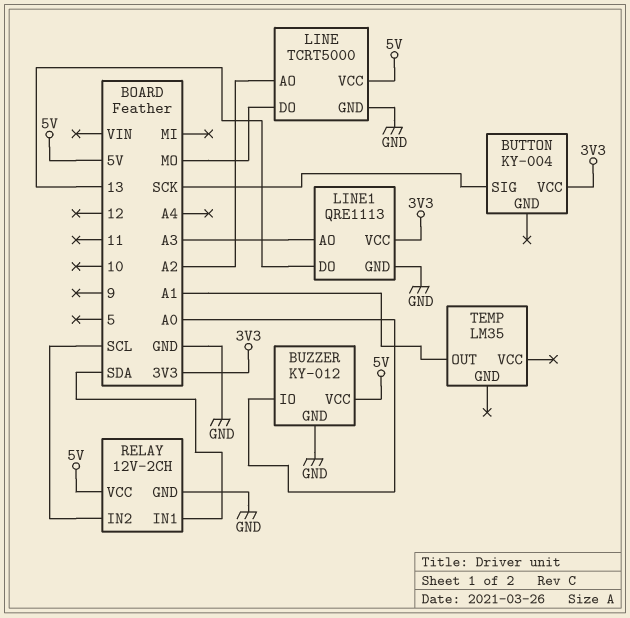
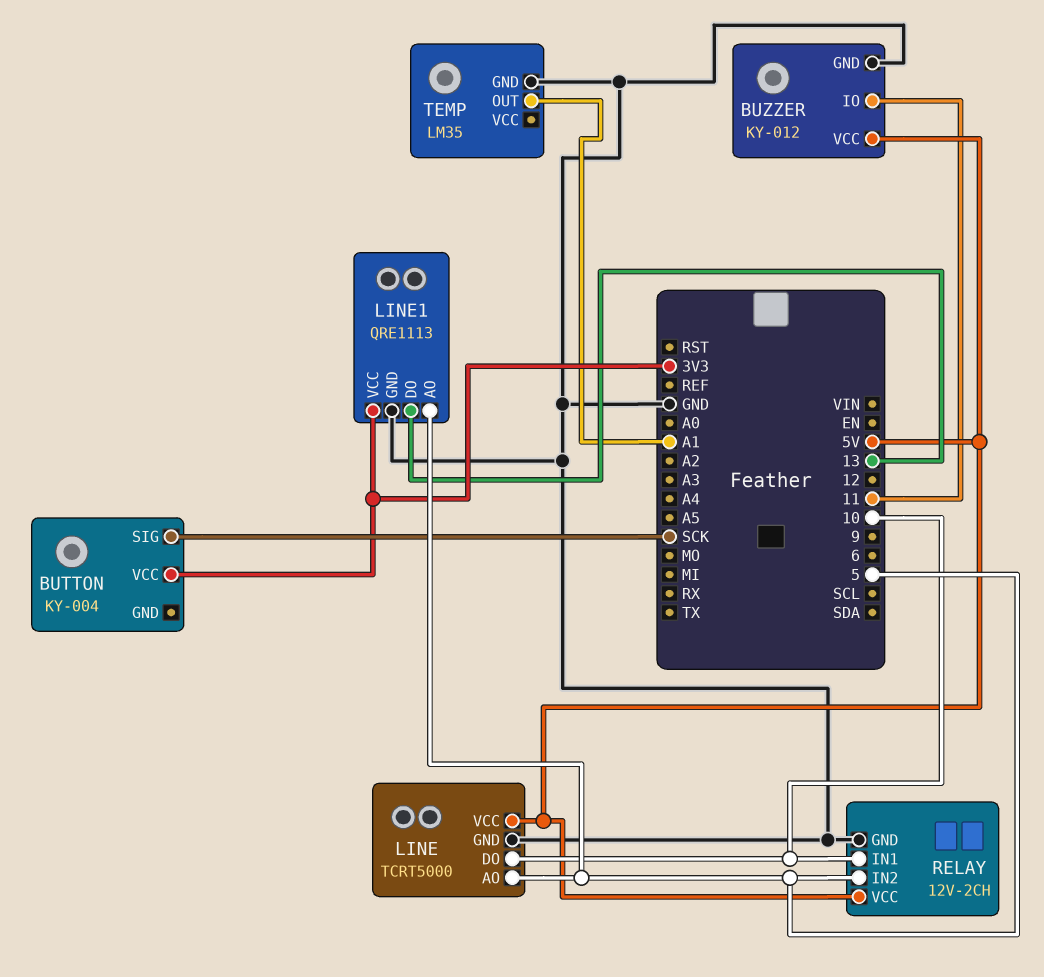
BUZZER pin IO: A0 -> 11
LINE pin AO: A2 -> 5
LINE pin DO: MO -> 10
LINE1 pin AO: A3 -> 5
RELAY pin IN1: SDA -> 10
RELAY pin IN2: SCL -> 5
TEMP pin GND: none -> GND

